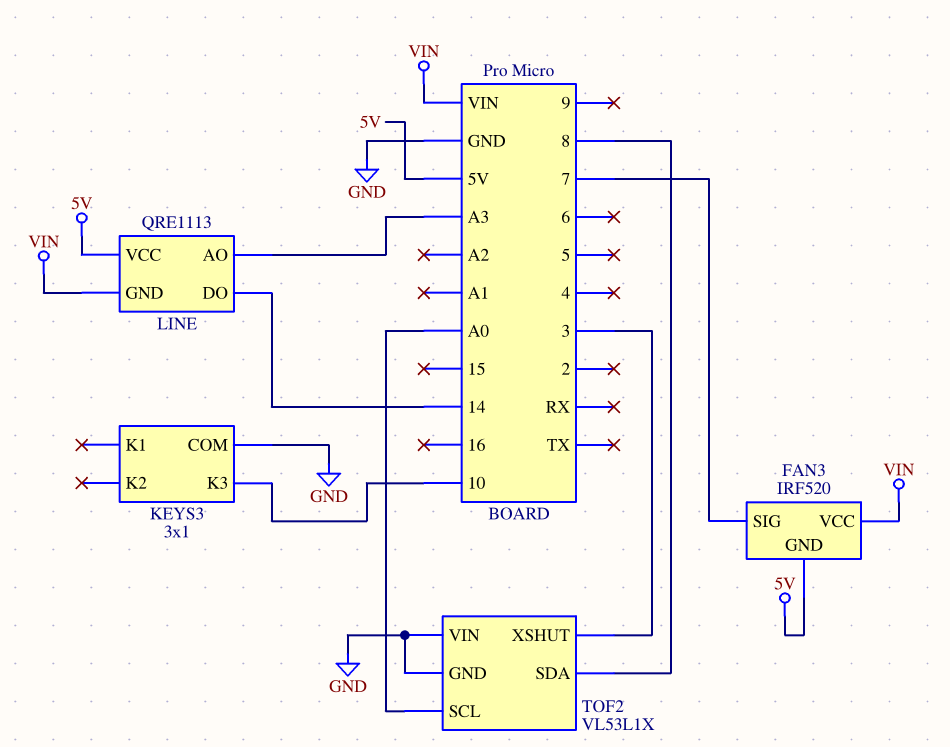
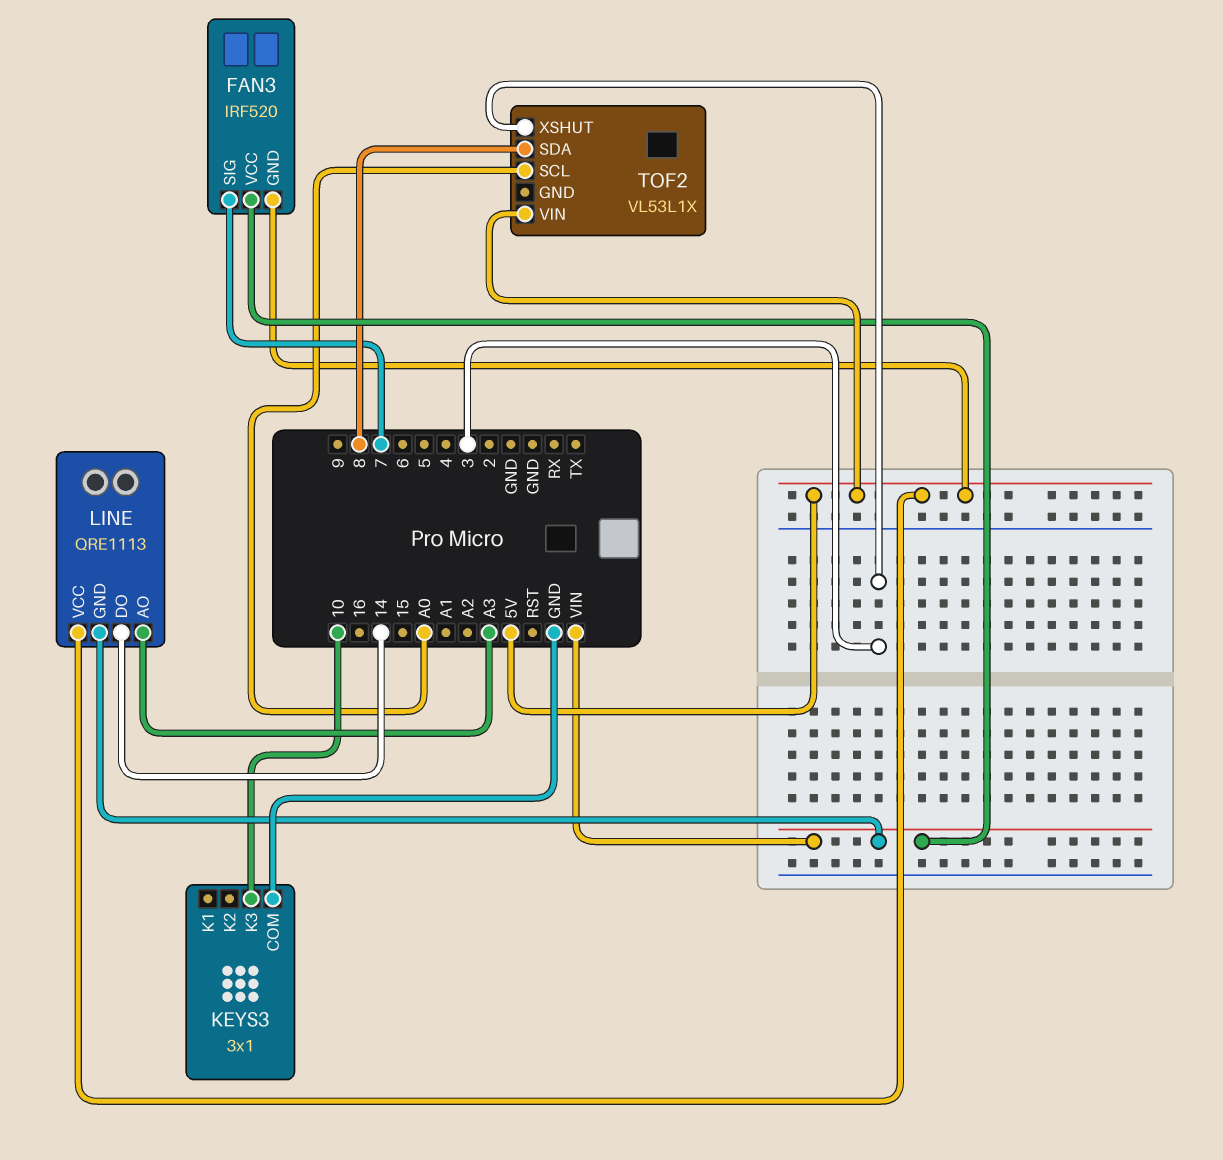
TOF2 pin GND: GND -> none
TOF2 pin VIN: GND -> 5V

